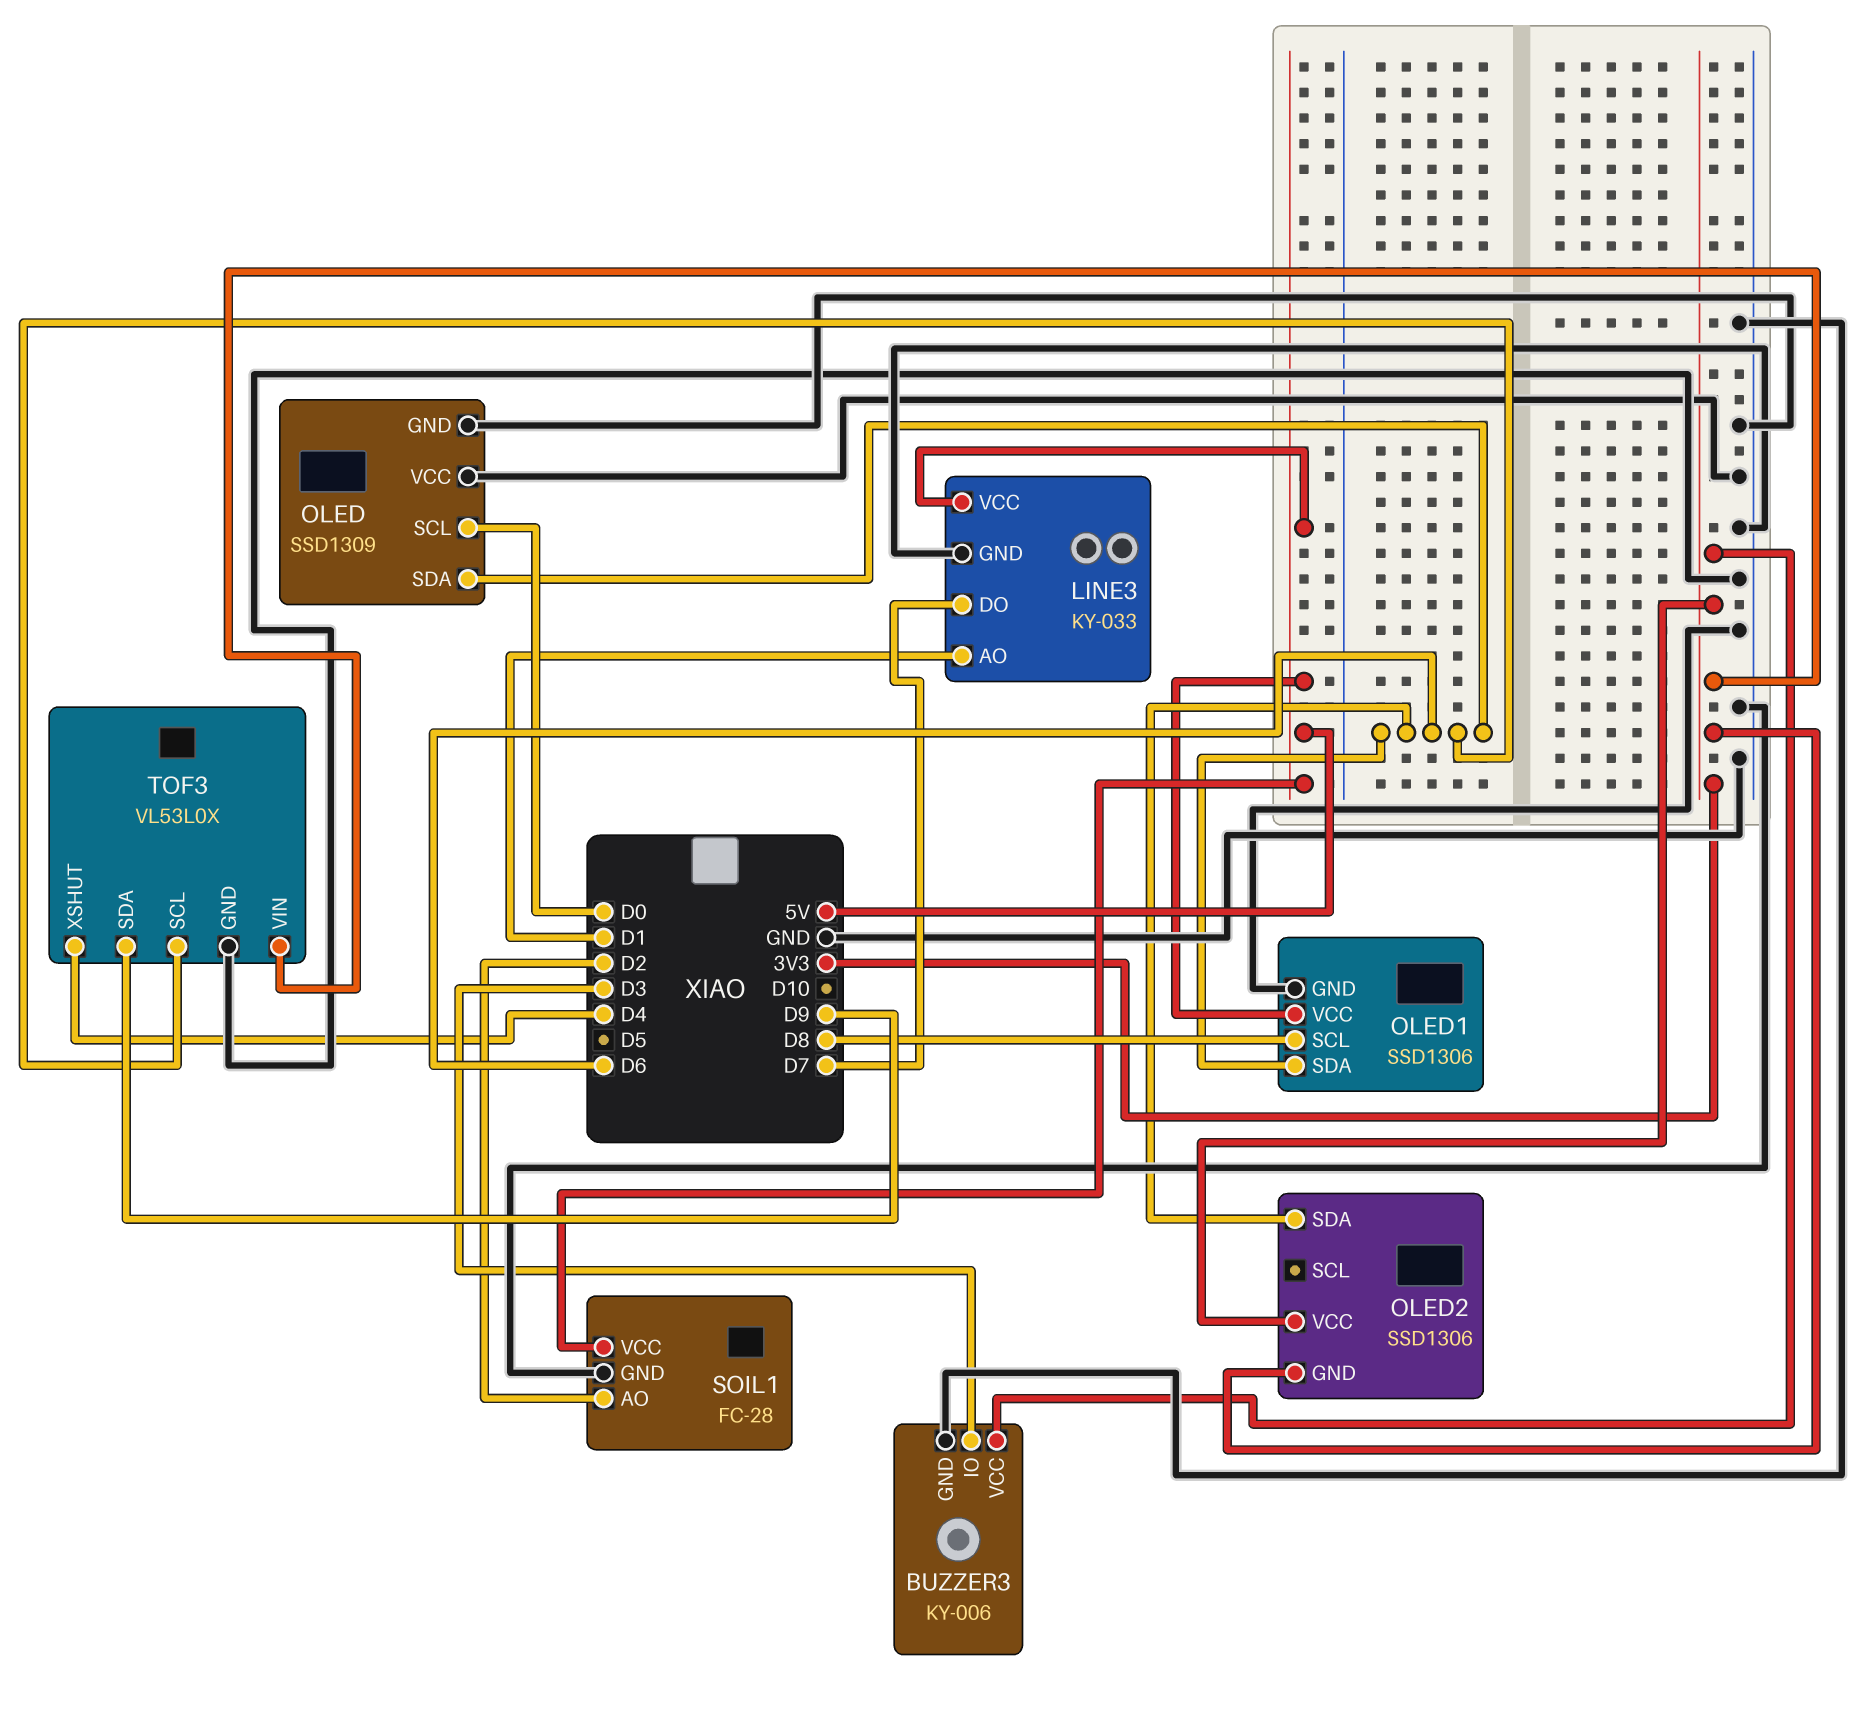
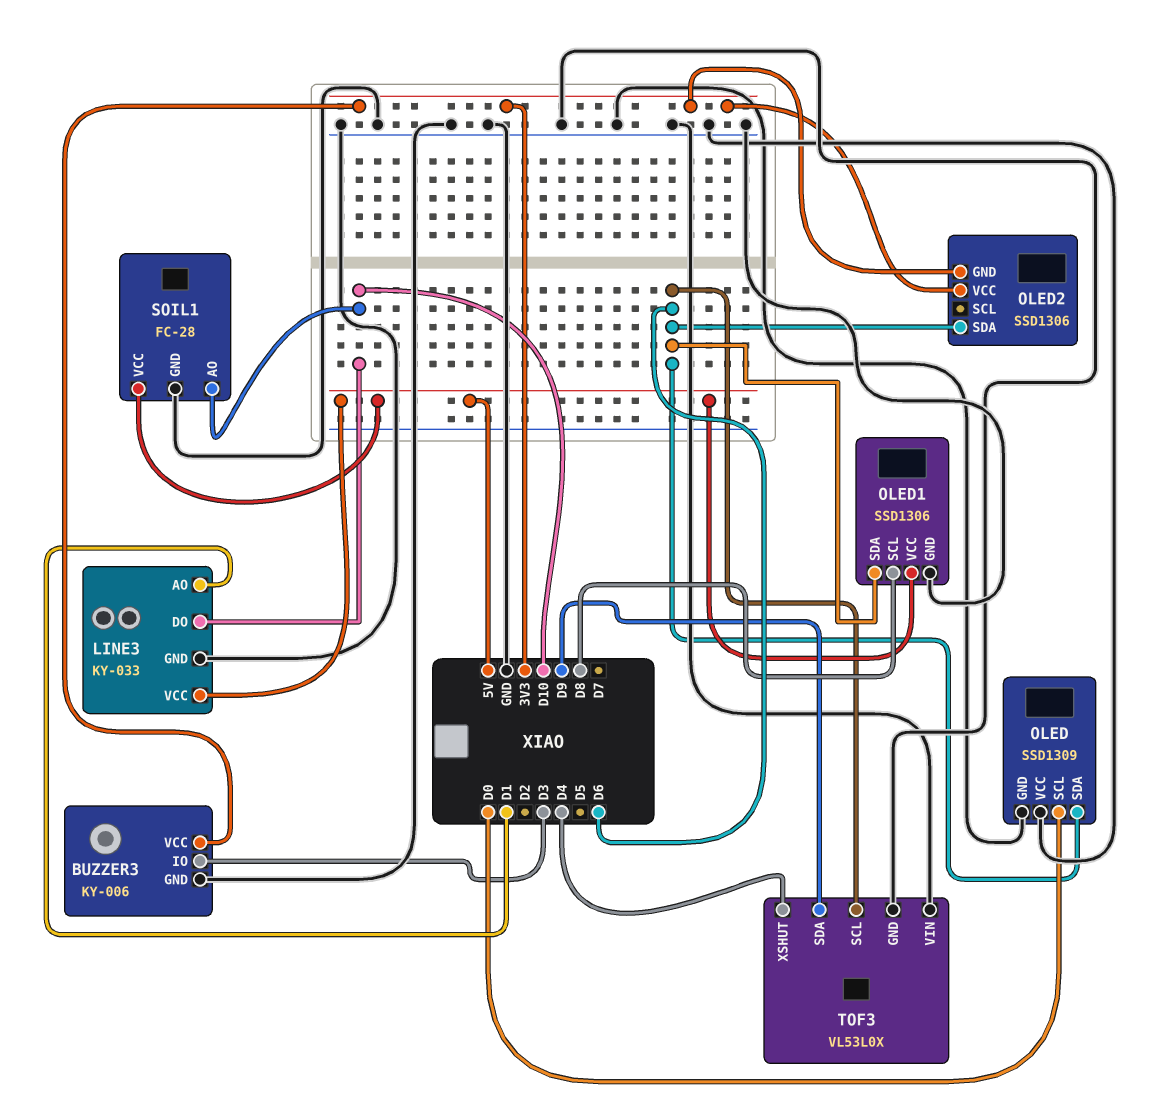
LINE3 pin DO: D7 -> D10
SOIL1 pin AO: D2 -> D10
TOF3 pin VIN: 3V3 -> GND

